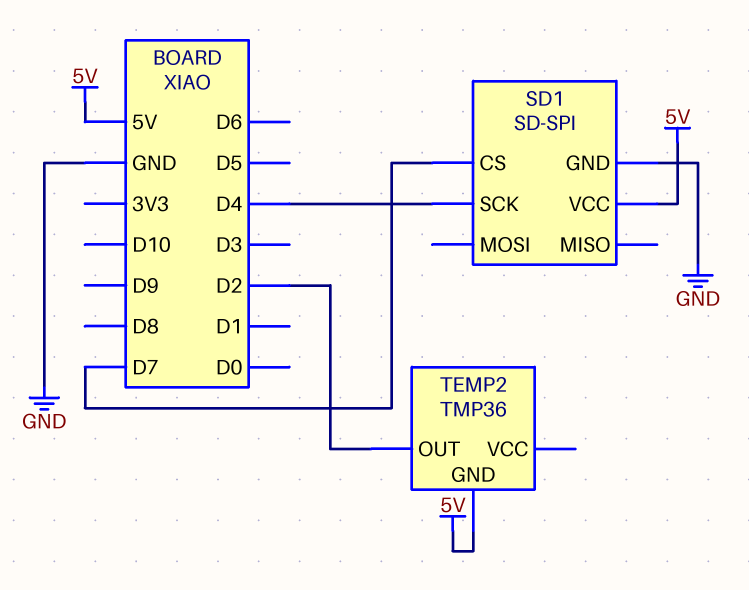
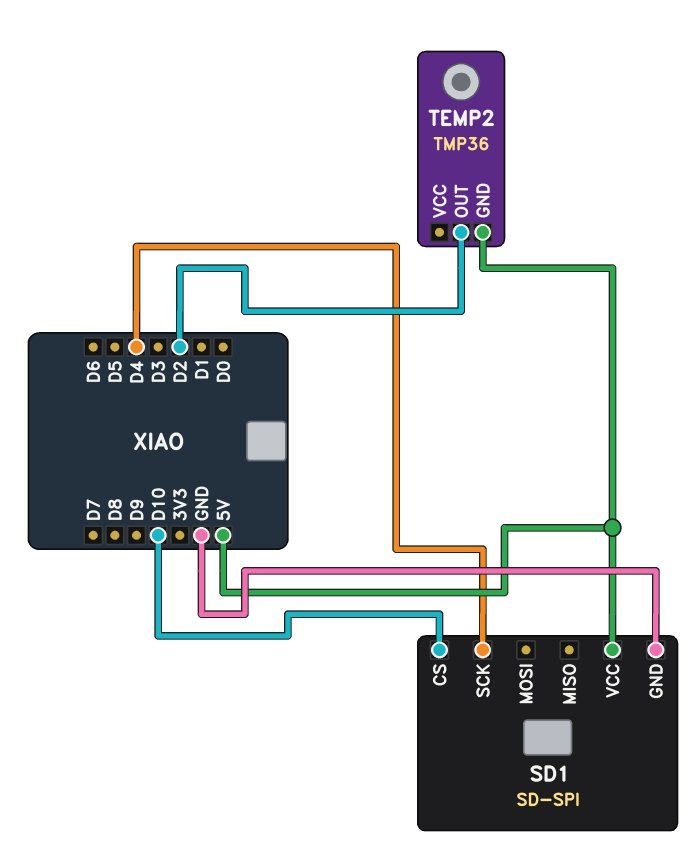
SD1 pin CS: D7 -> D10

